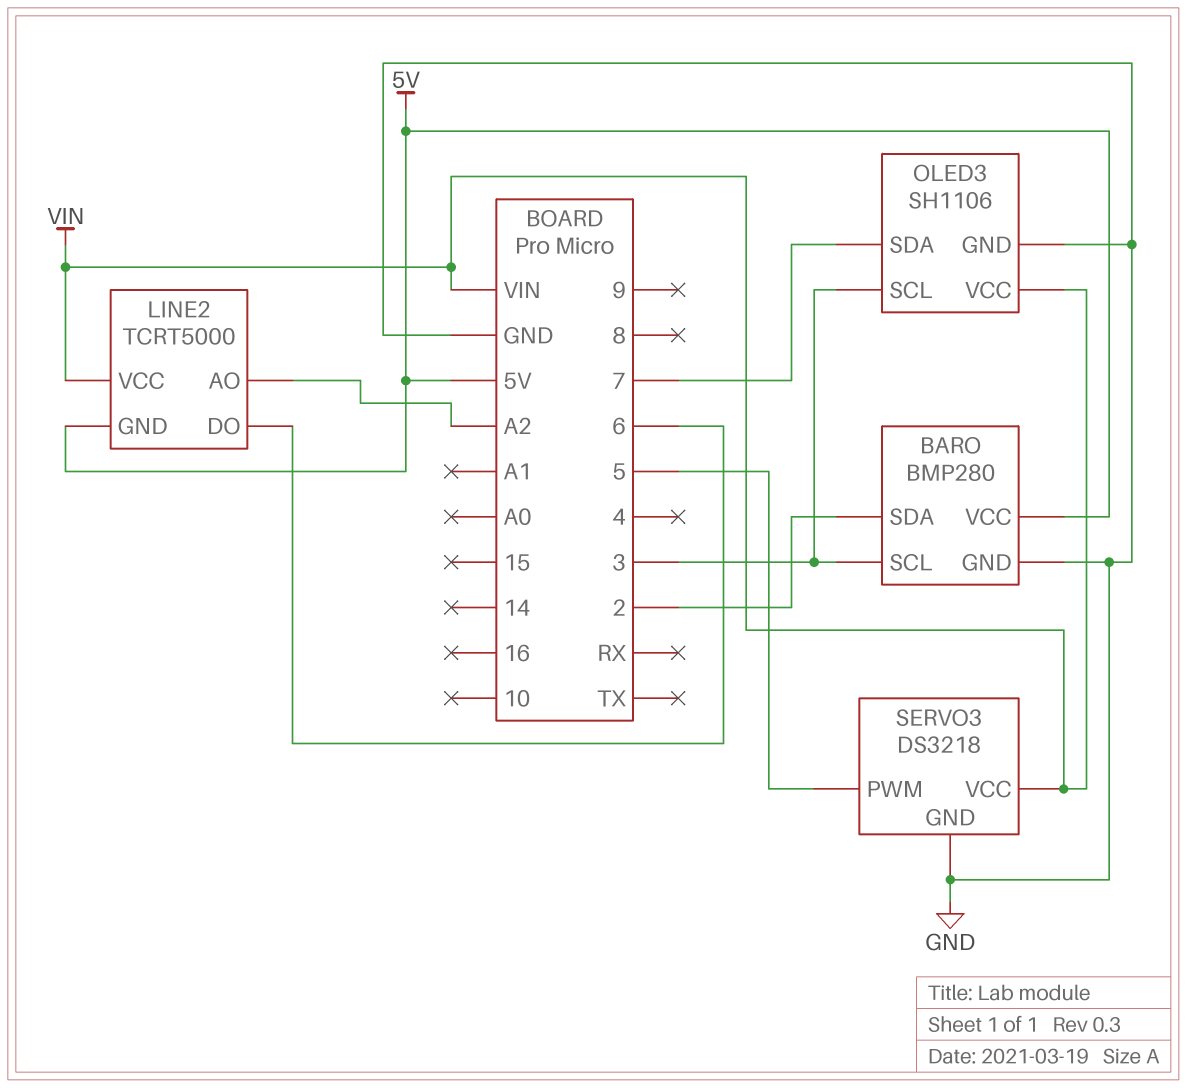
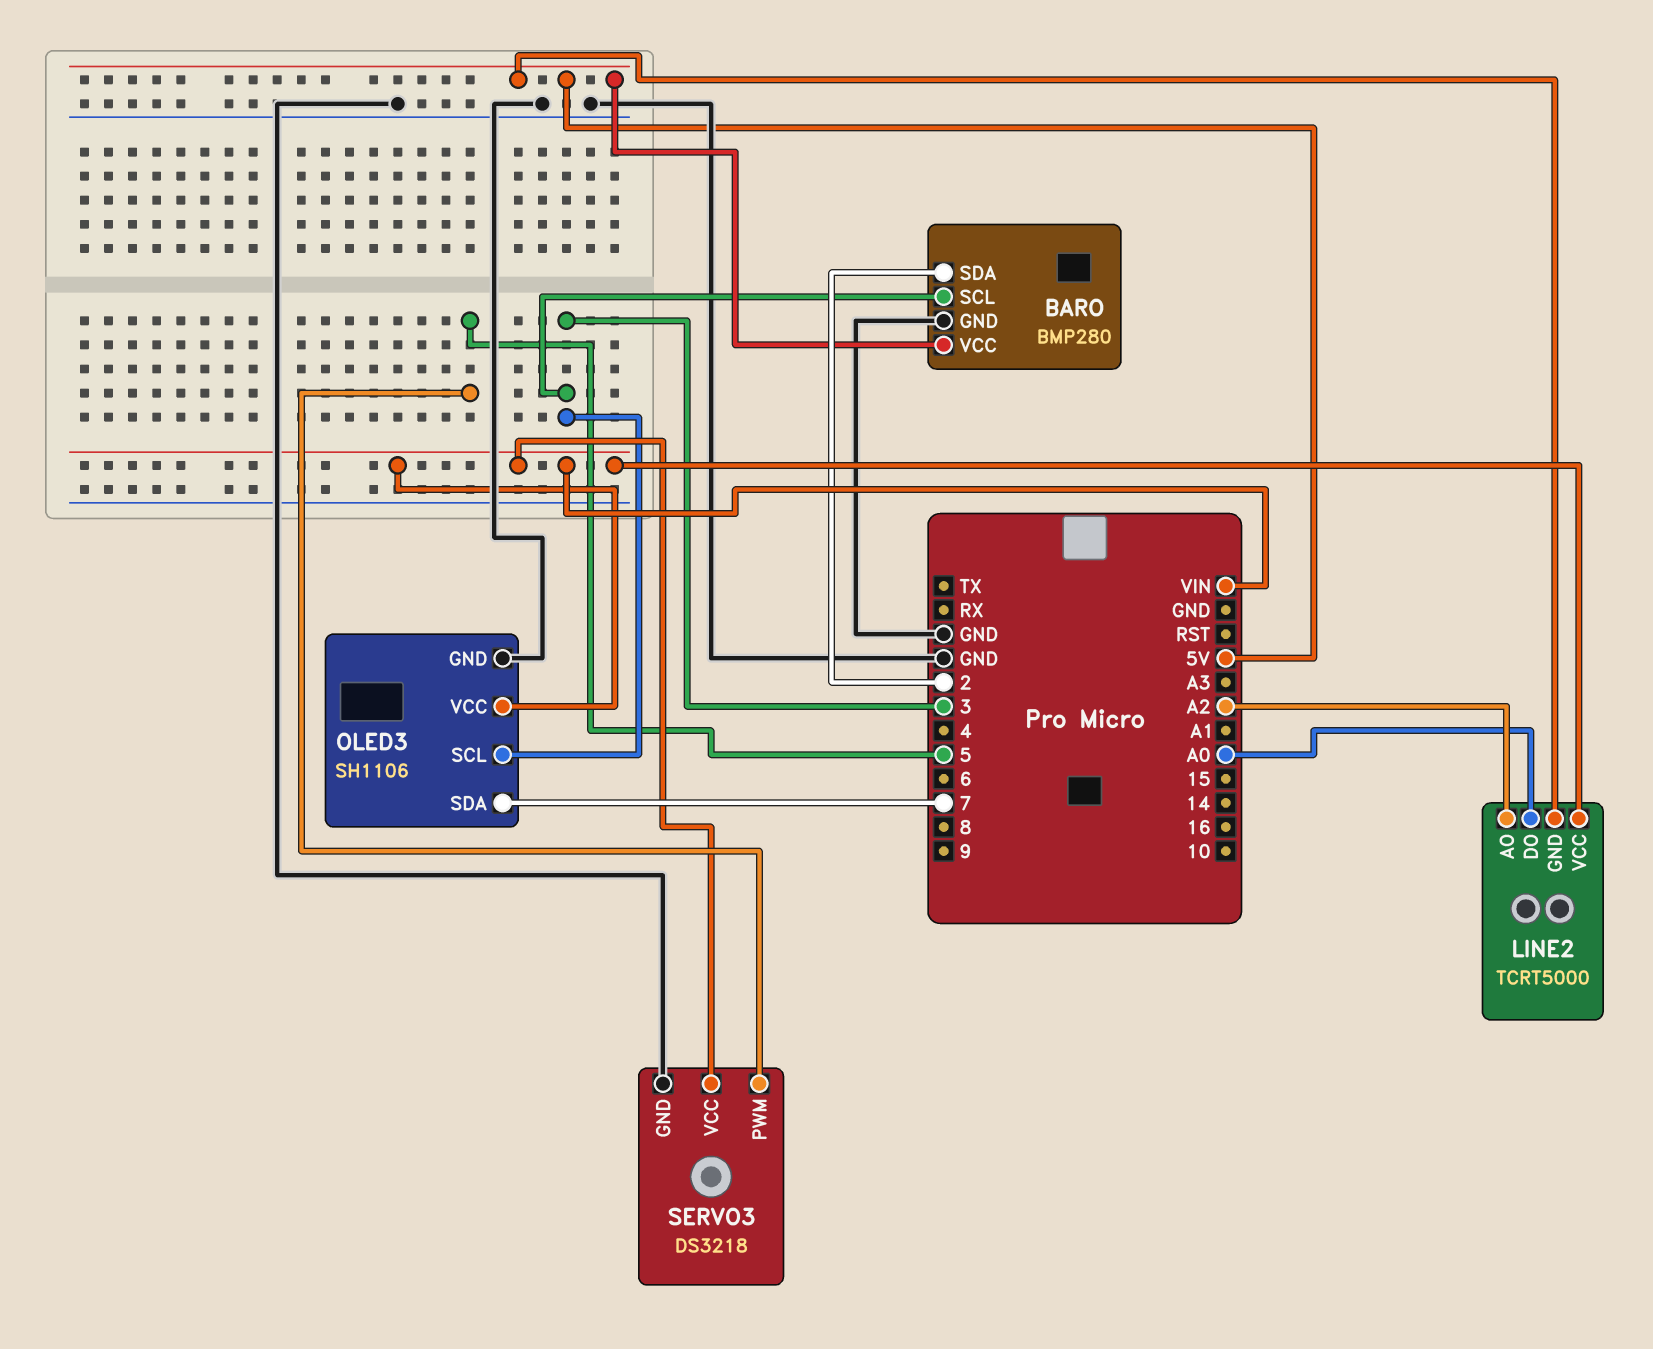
LINE2 pin DO: 6 -> A0

